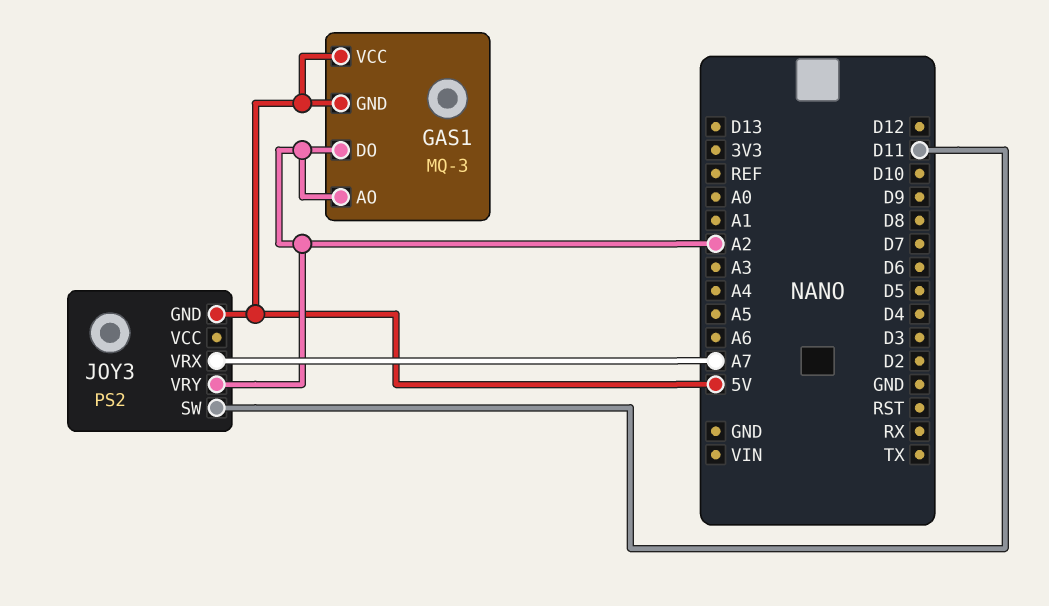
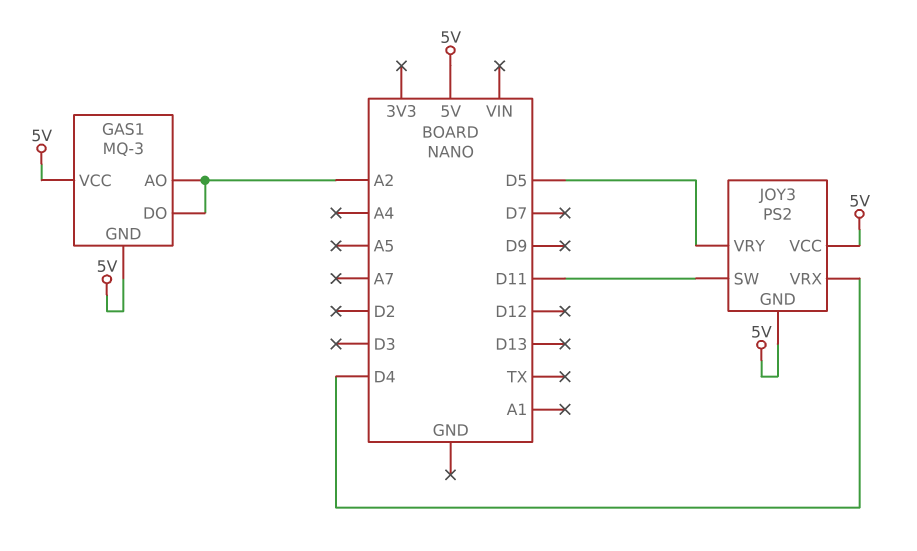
JOY3 pin VCC: none -> 5V
JOY3 pin VRX: A7 -> D4
JOY3 pin VRY: A2 -> D5

